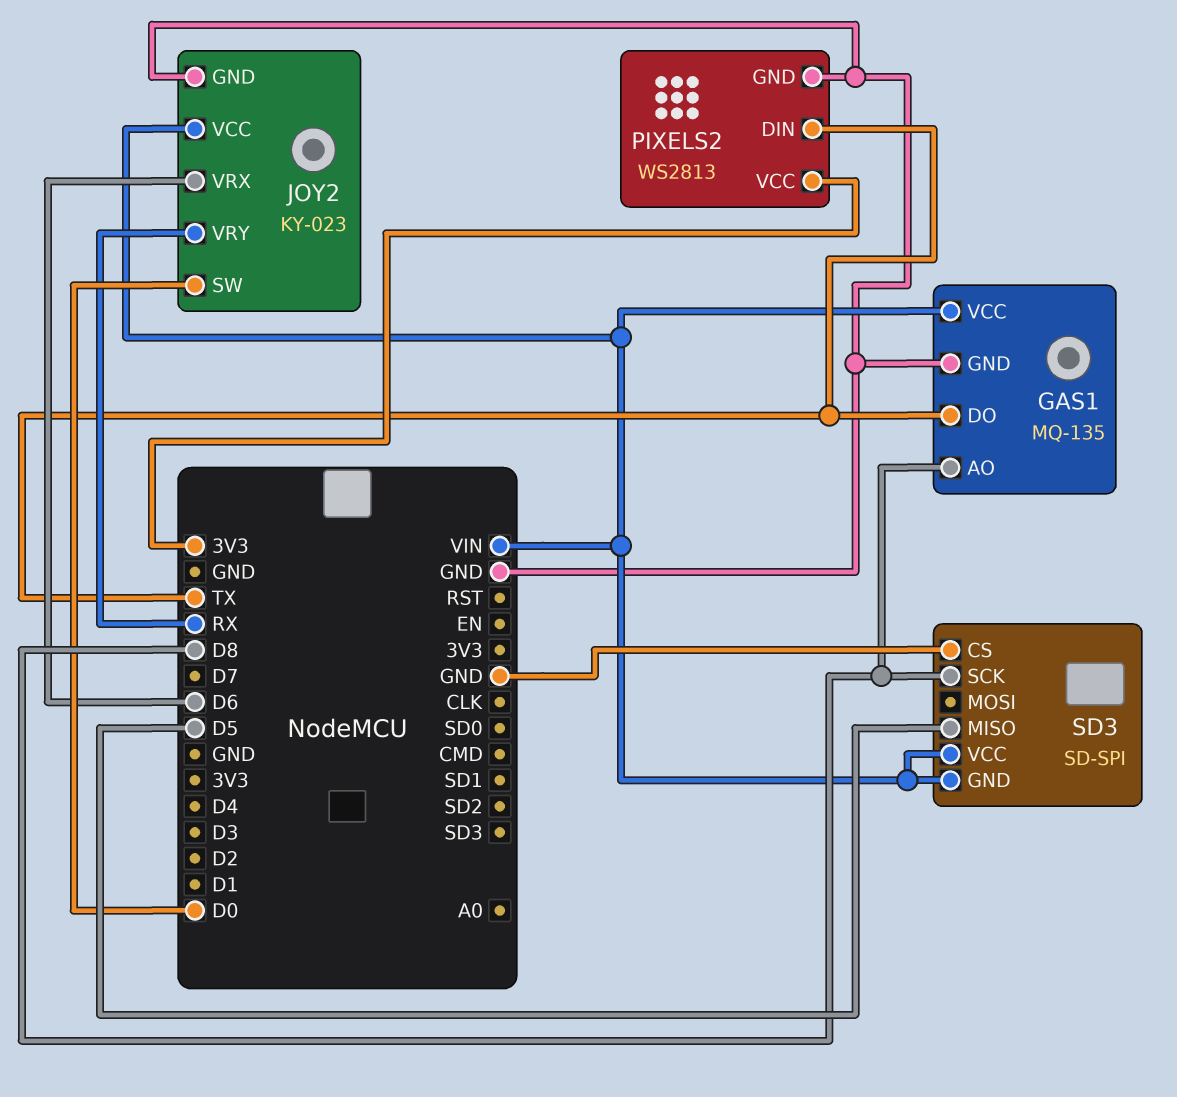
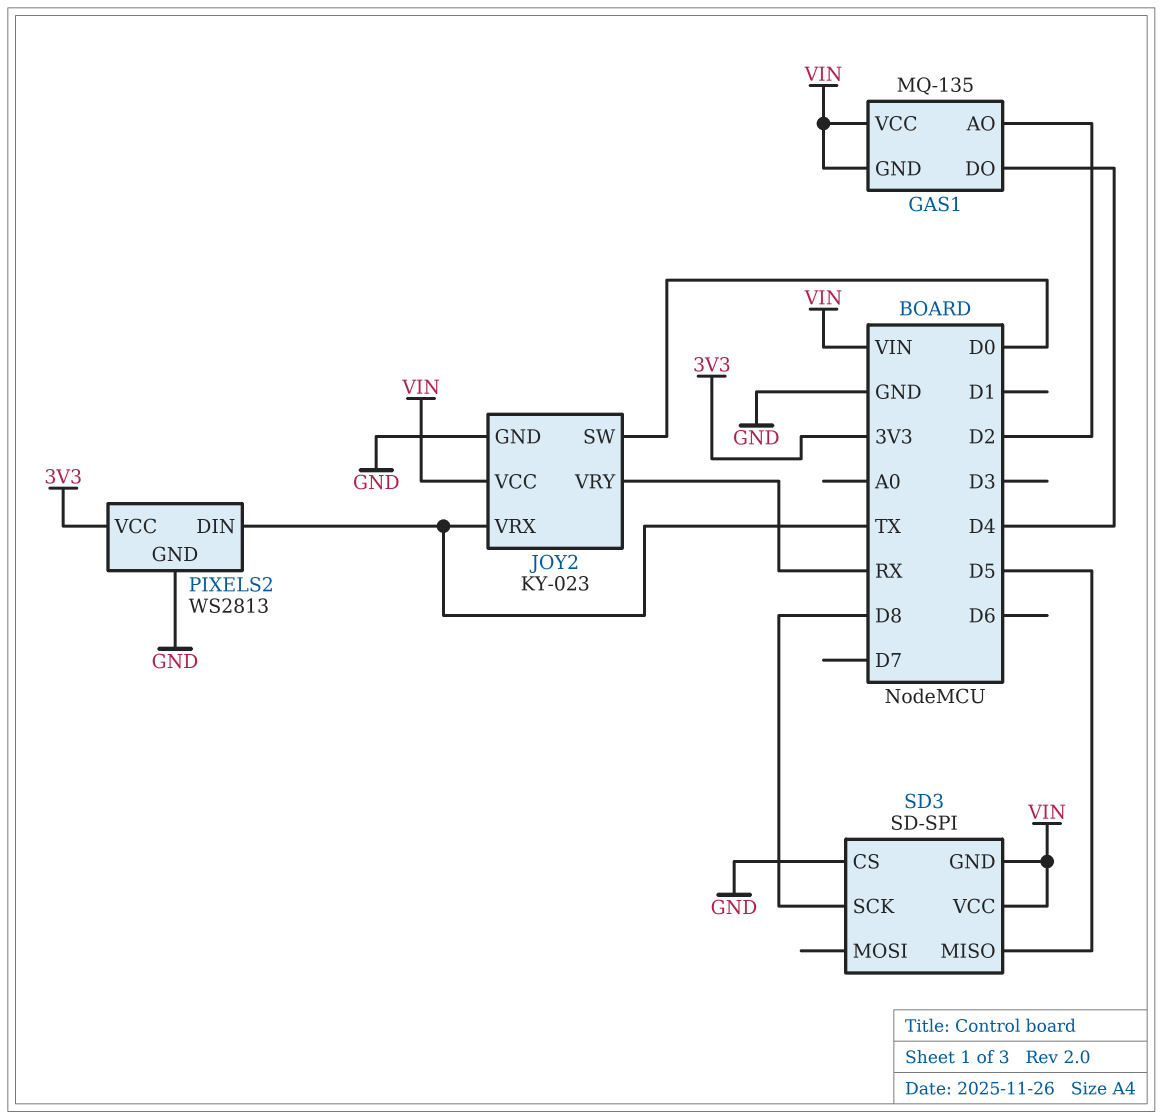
GAS1 pin AO: D8 -> D2
GAS1 pin DO: TX -> D4
GAS1 pin GND: GND -> VIN
JOY2 pin VRX: D6 -> TX

